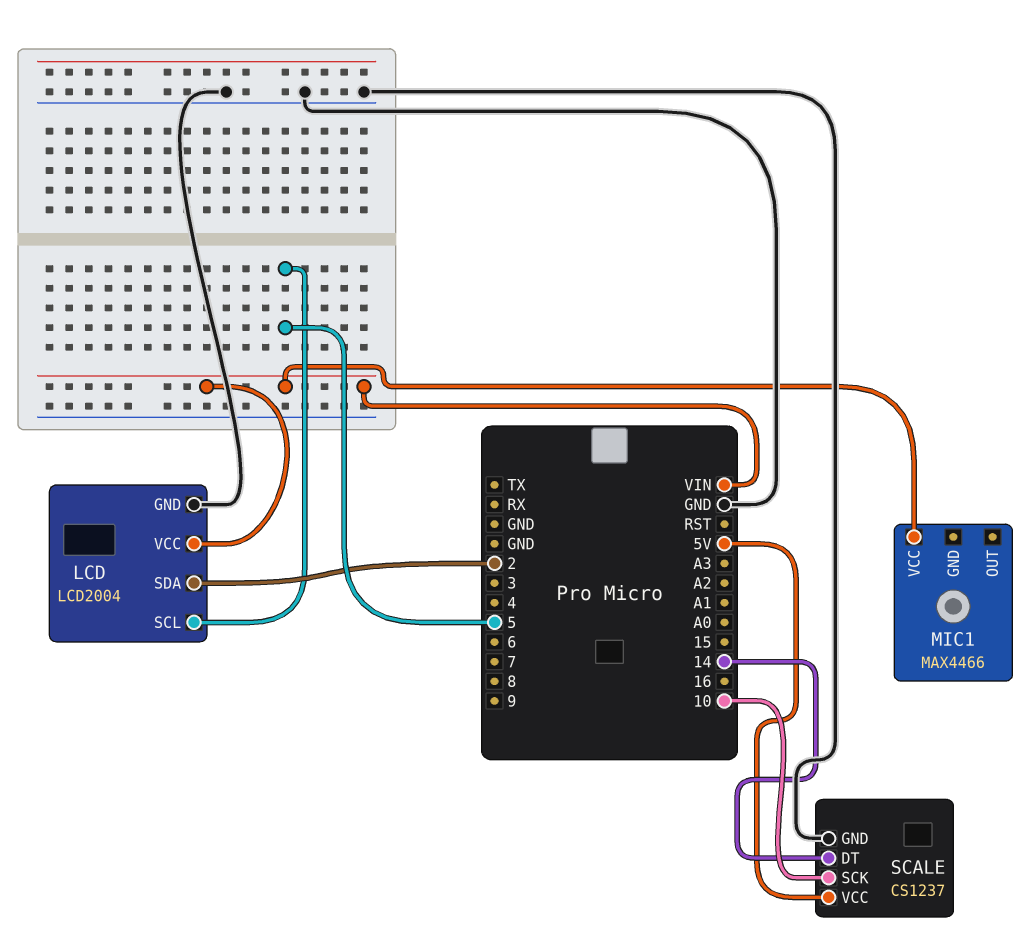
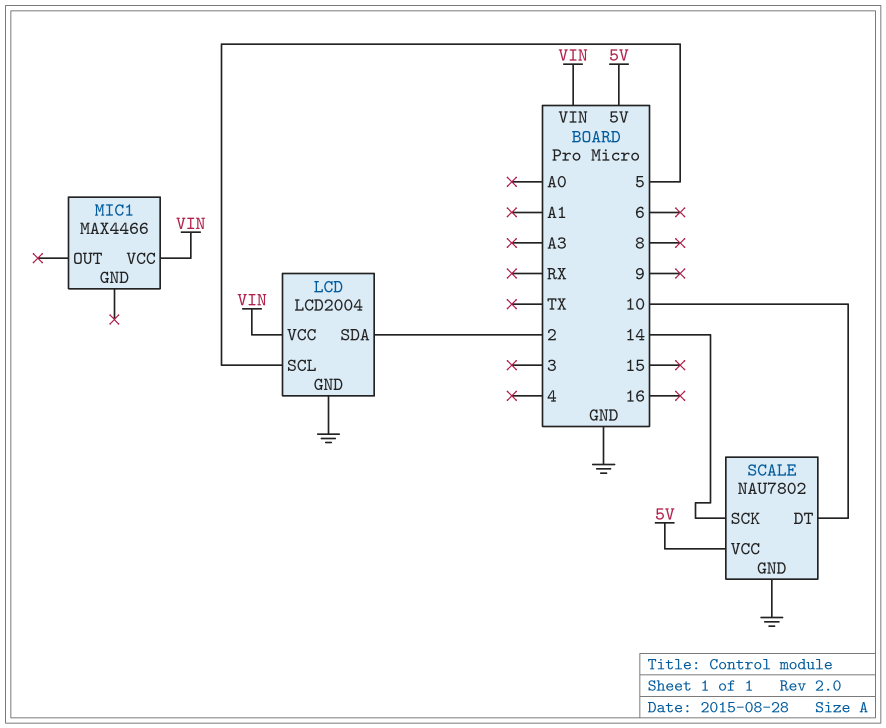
SCALE: CS1237 -> NAU7802
SCALE pin DT: 14 -> 10
SCALE pin SCK: 10 -> 14

